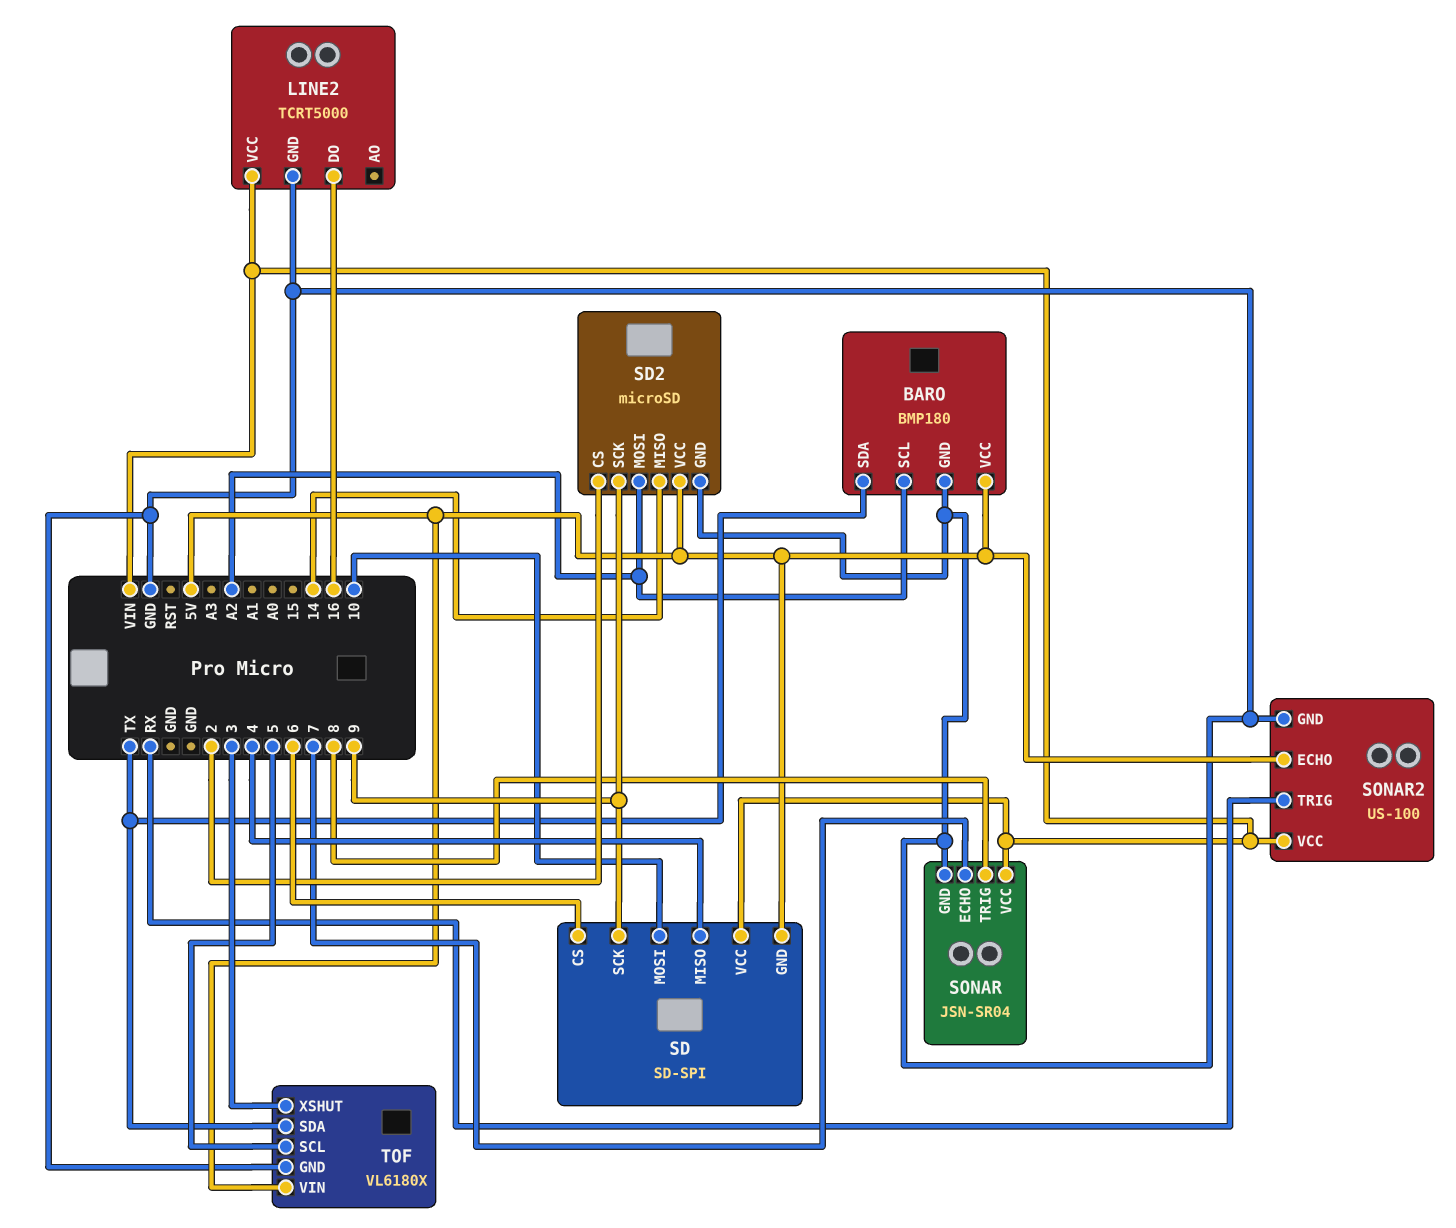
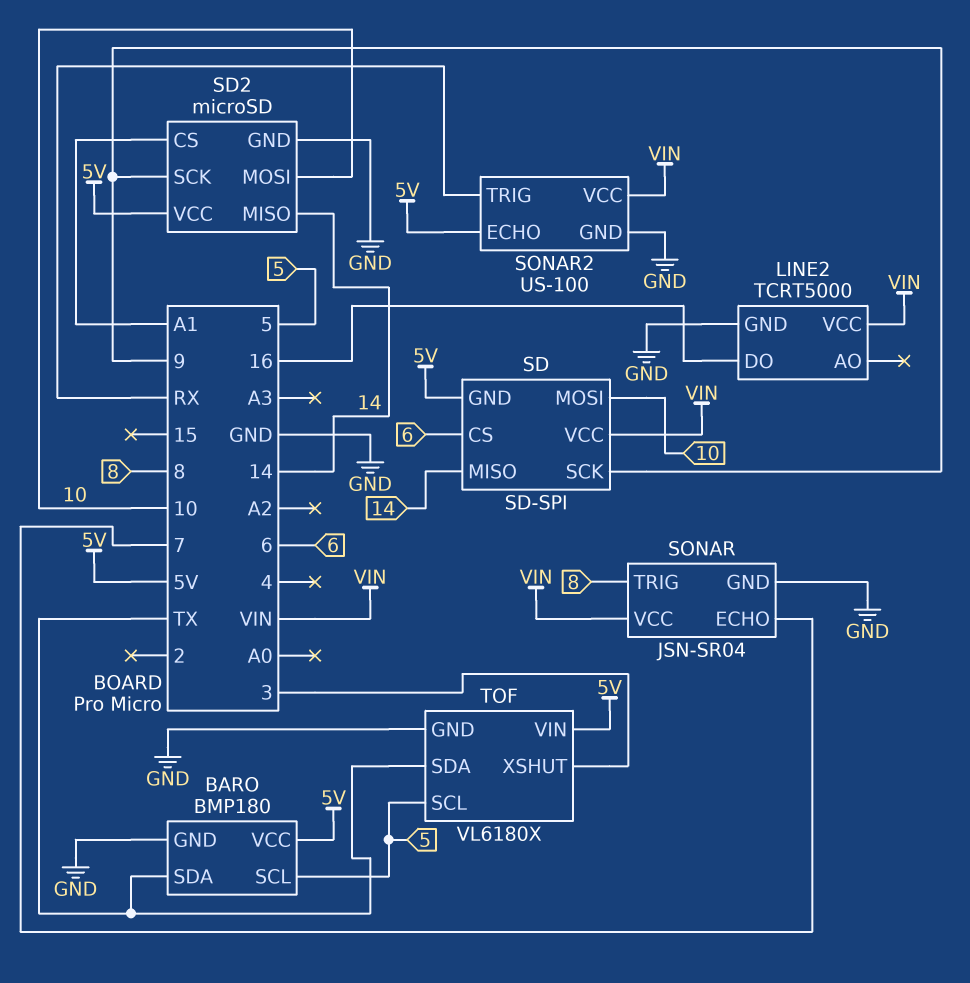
BARO pin SCL: A2 -> 5
SD pin MISO: 4 -> 14
SD2 pin CS: 2 -> A1
SD2 pin MOSI: A2 -> 10

